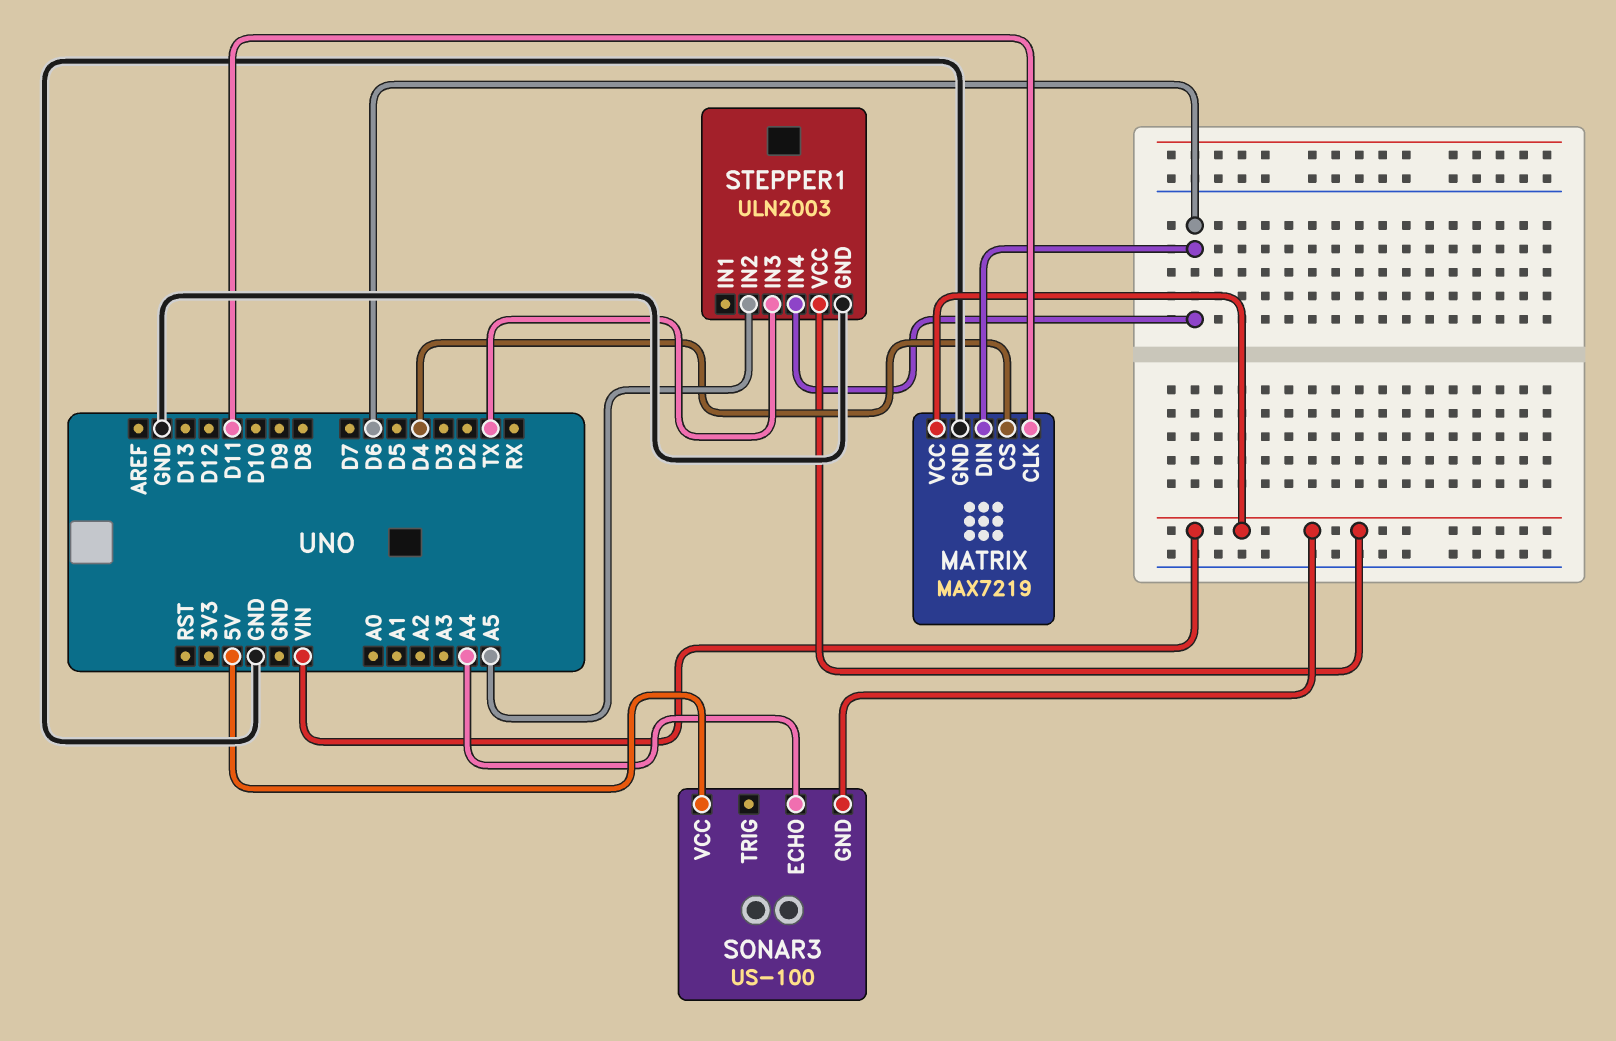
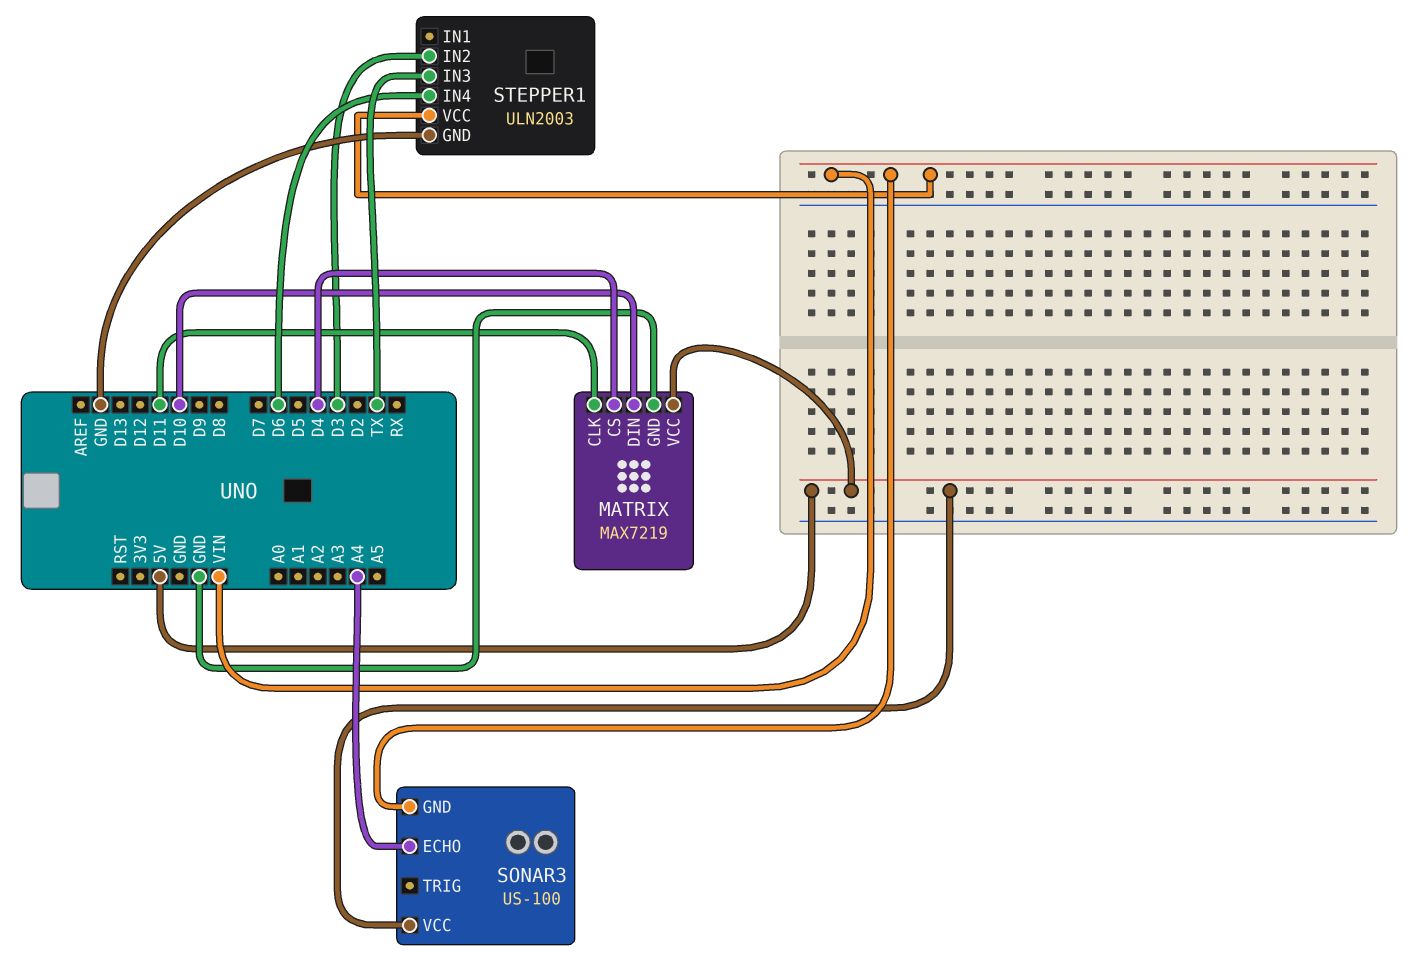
MATRIX pin DIN: D6 -> D10
MATRIX pin VCC: VIN -> 5V
STEPPER1 pin IN2: A5 -> D3

